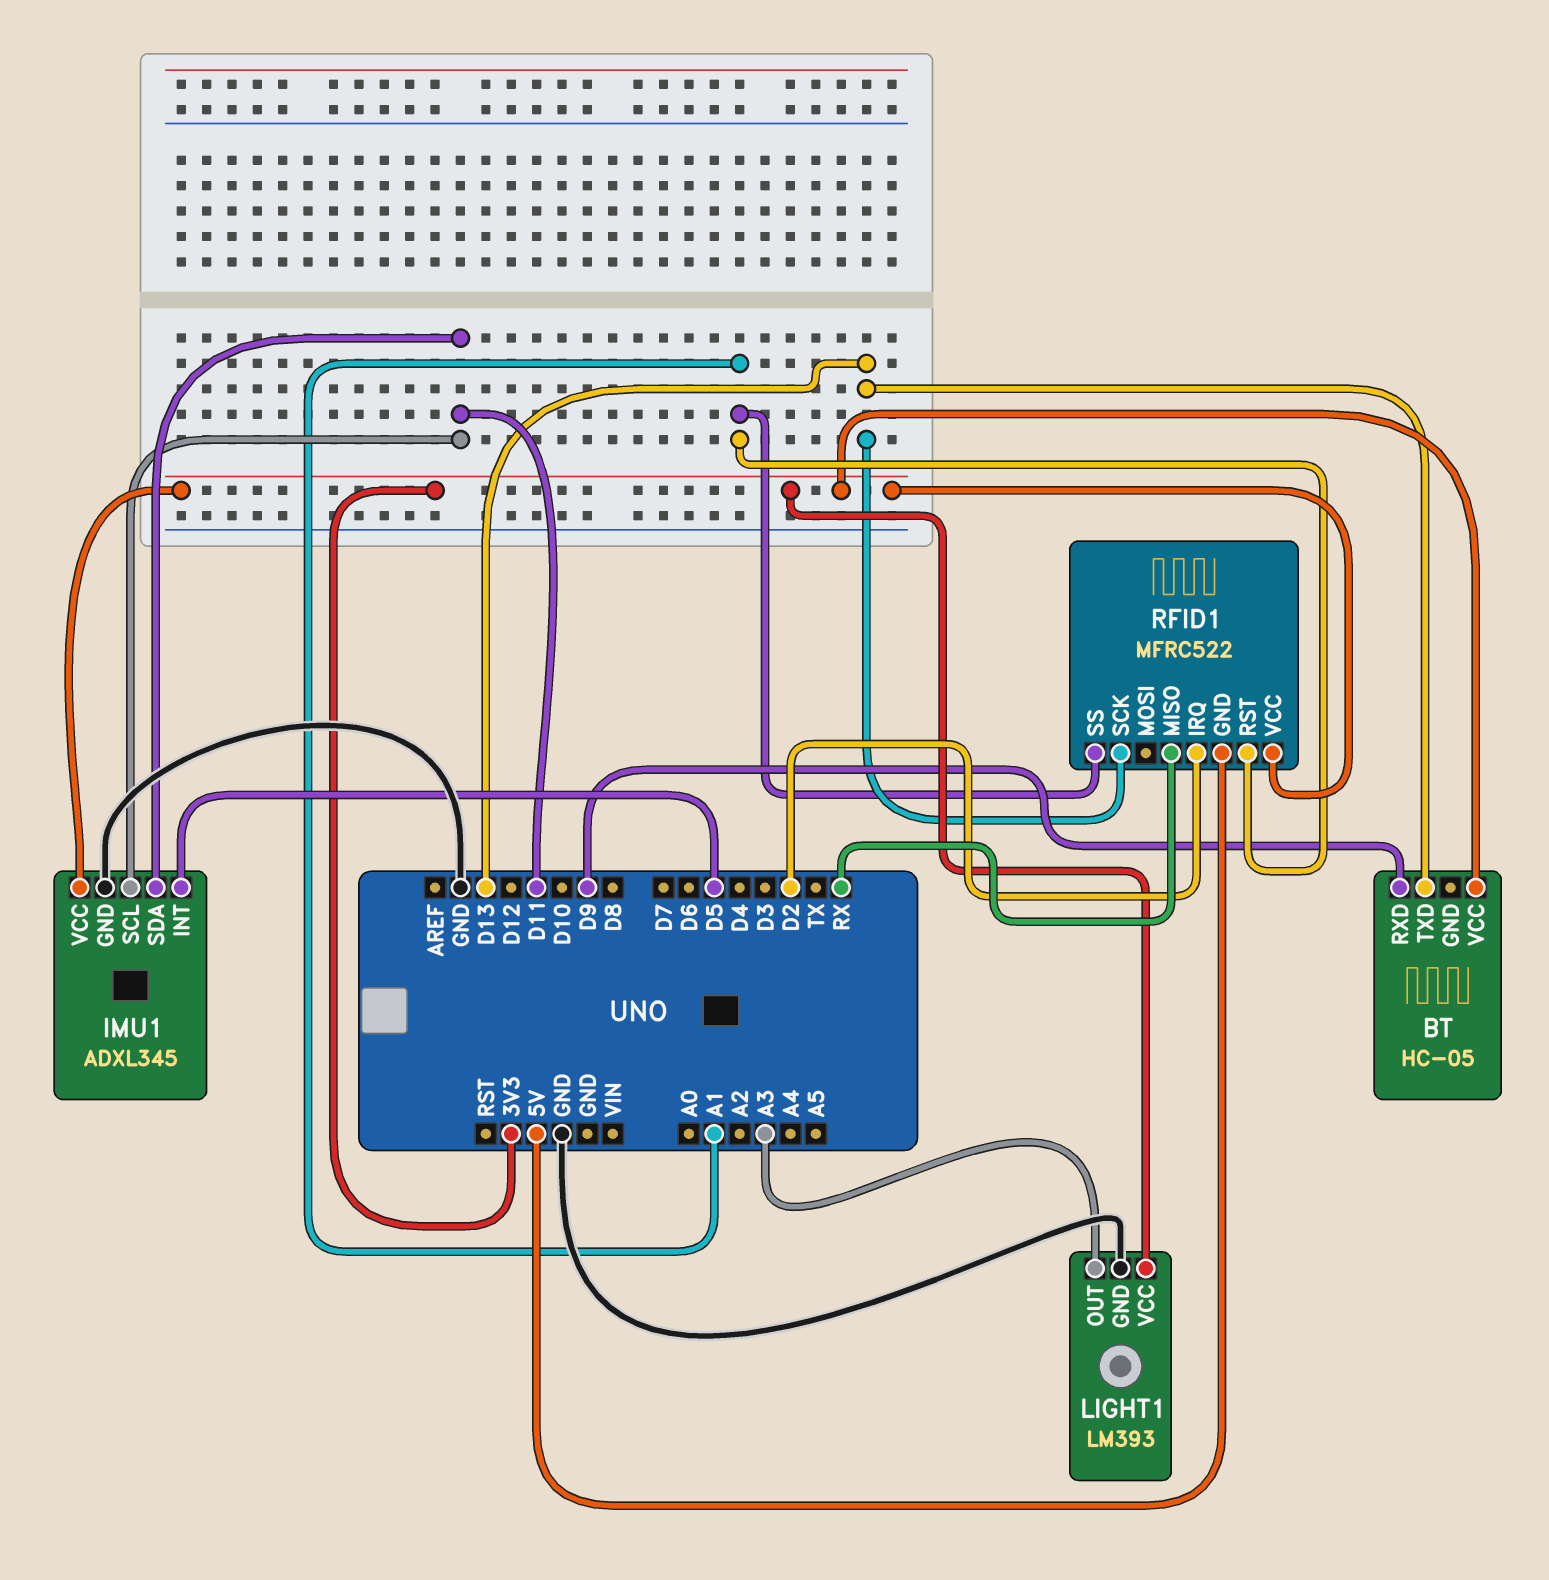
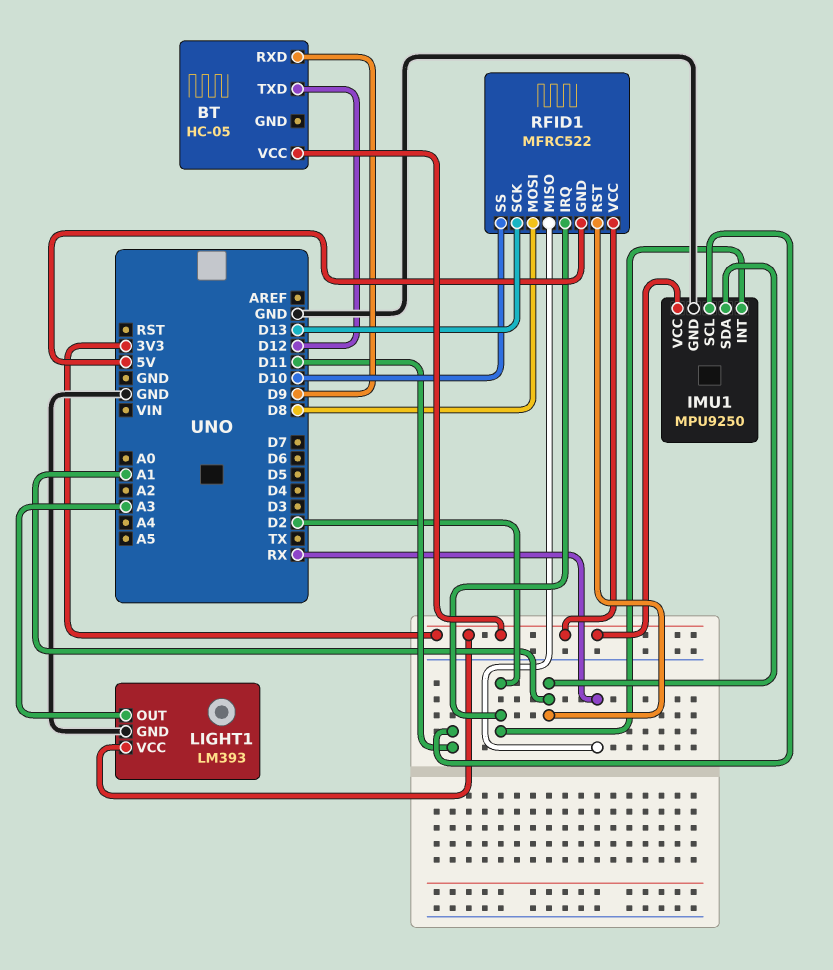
BT pin TXD: D13 -> D12
IMU1: ADXL345 -> MPU9250
IMU1 pin INT: D5 -> D2
IMU1 pin SDA: D11 -> A1
RFID1 pin MOSI: none -> D8
RFID1 pin SS: A1 -> D10

